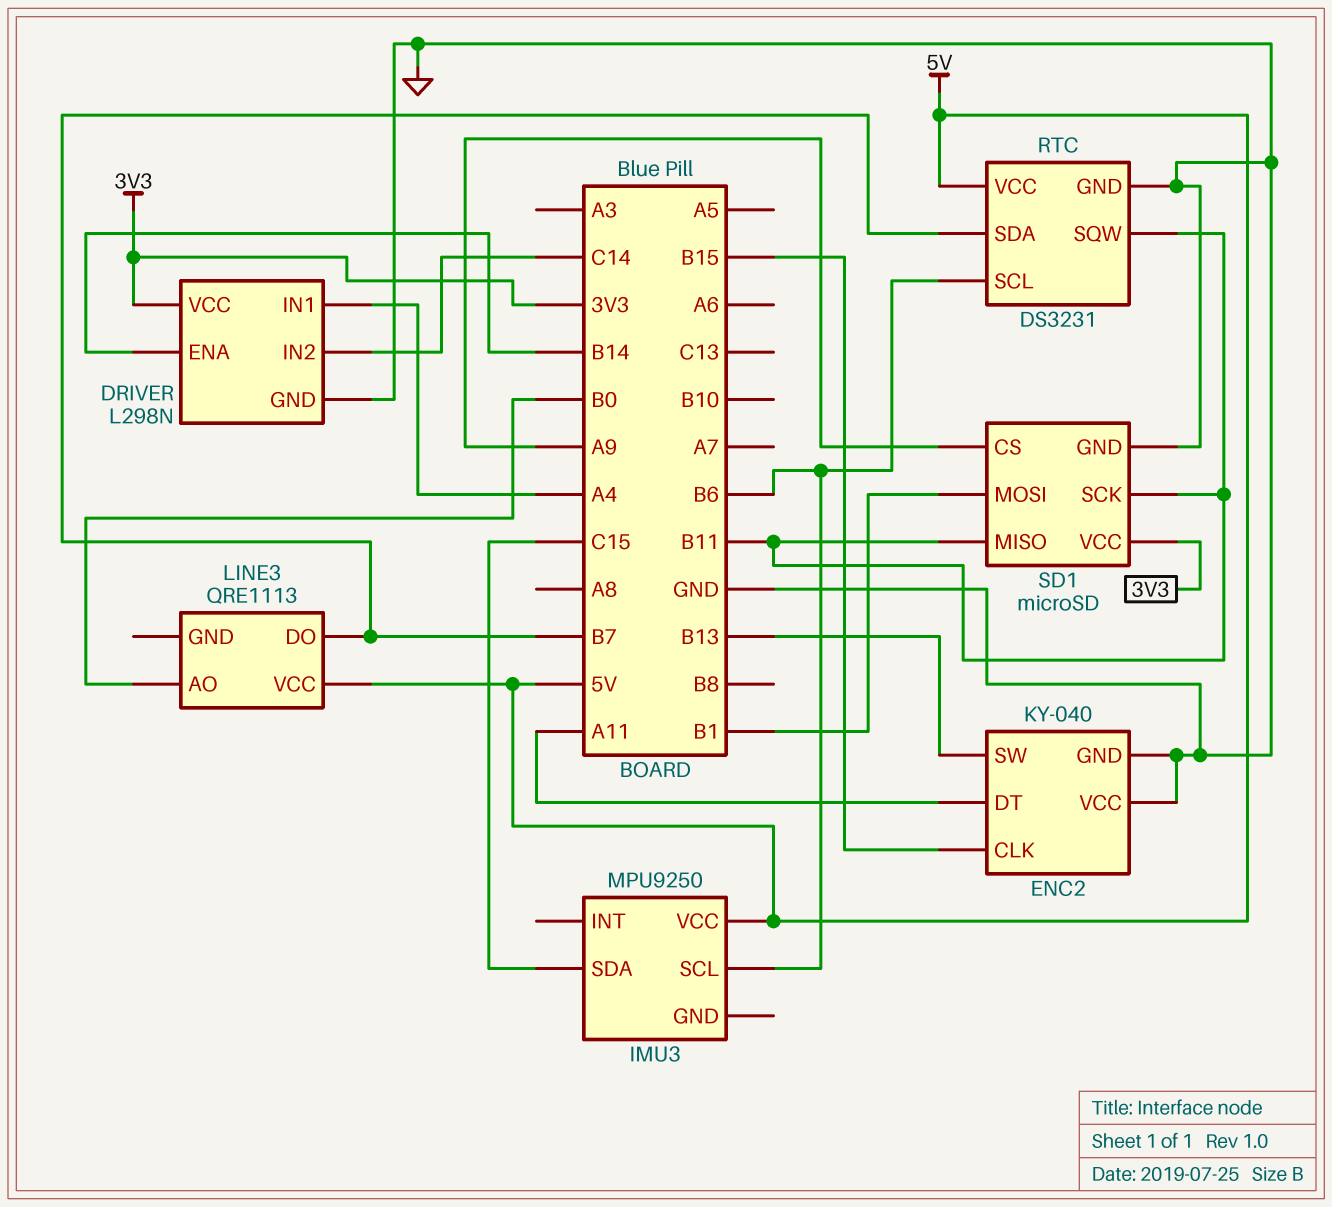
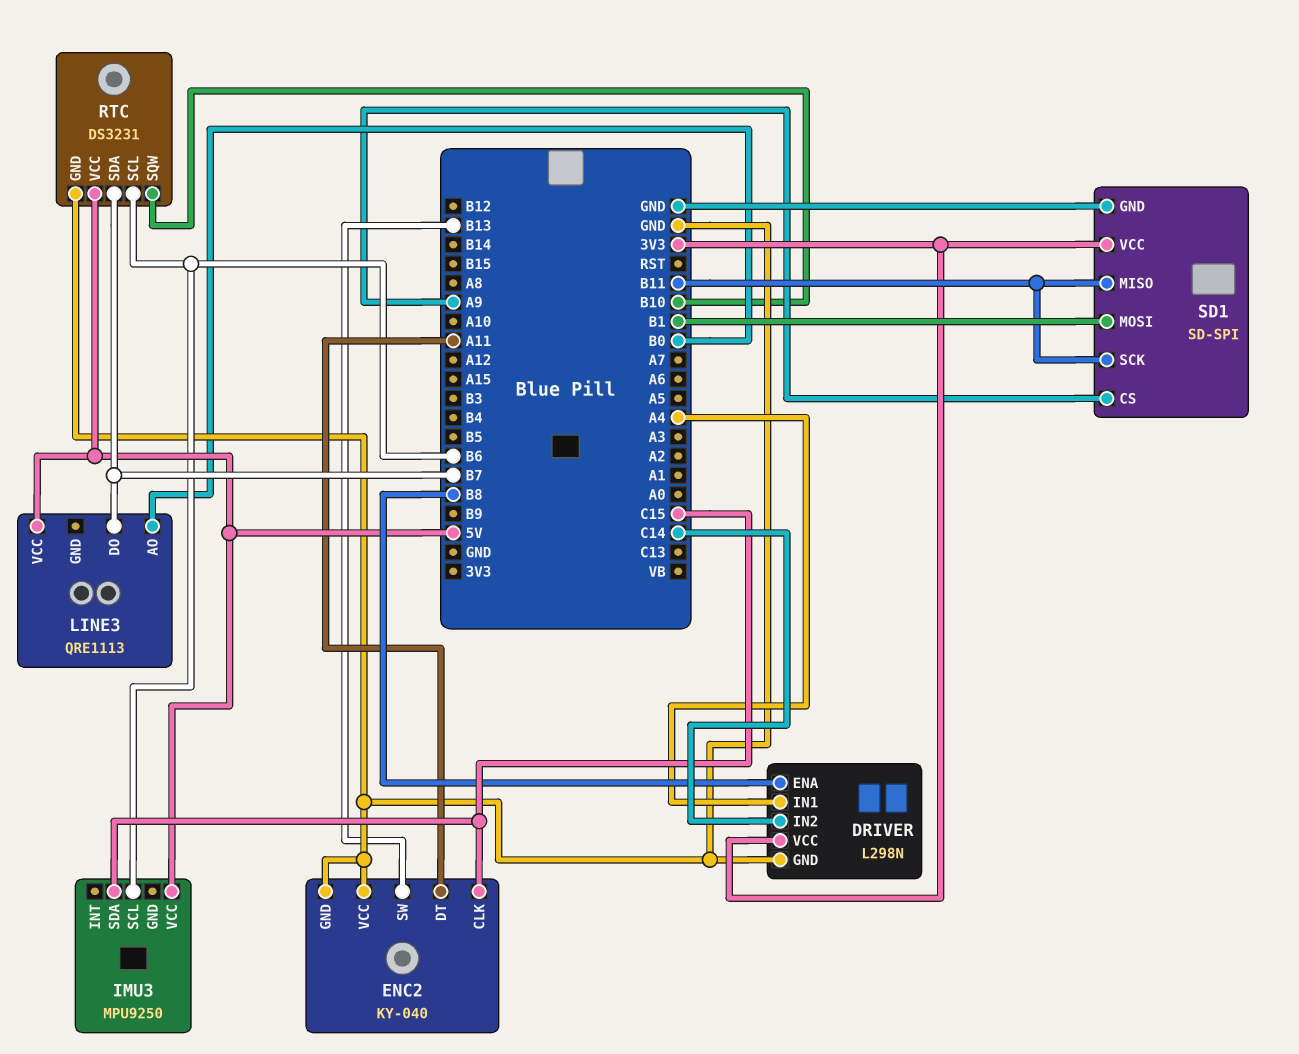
DRIVER pin ENA: B14 -> B8
ENC2 pin CLK: B15 -> C15
RTC pin SQW: B11 -> B10
SD1: microSD -> SD-SPI

